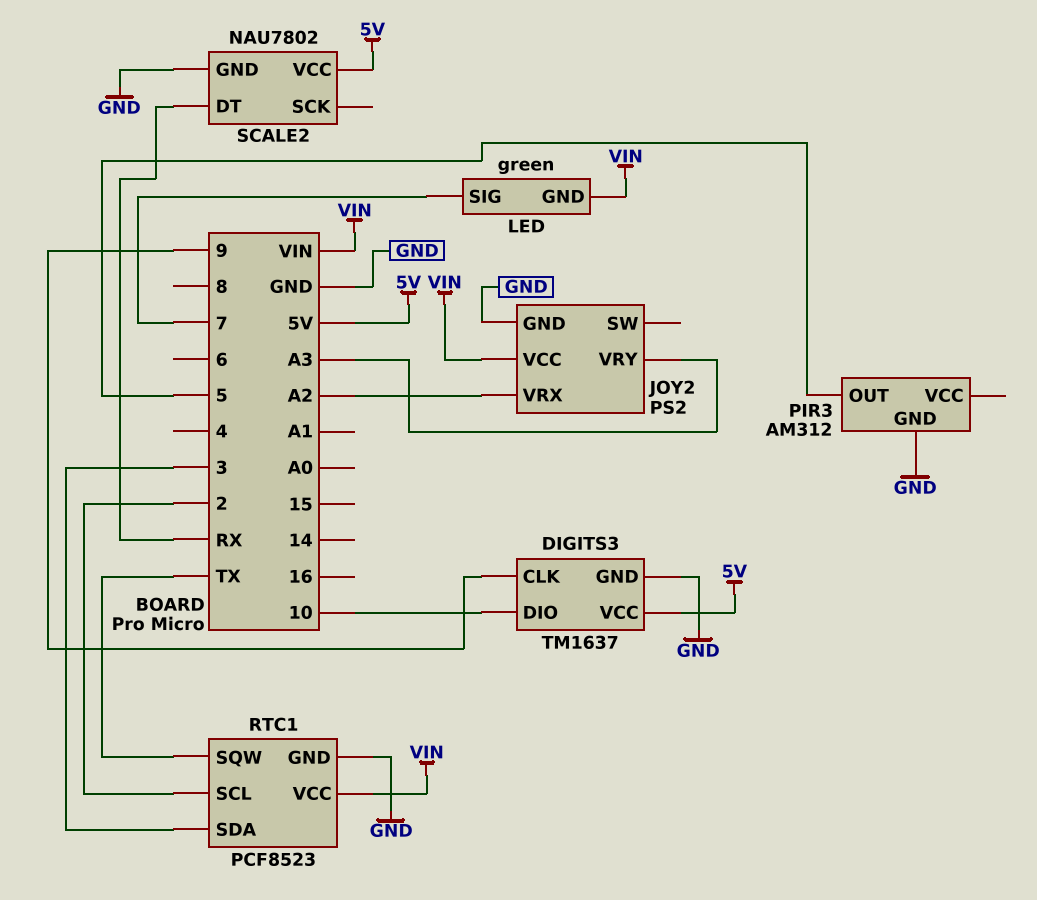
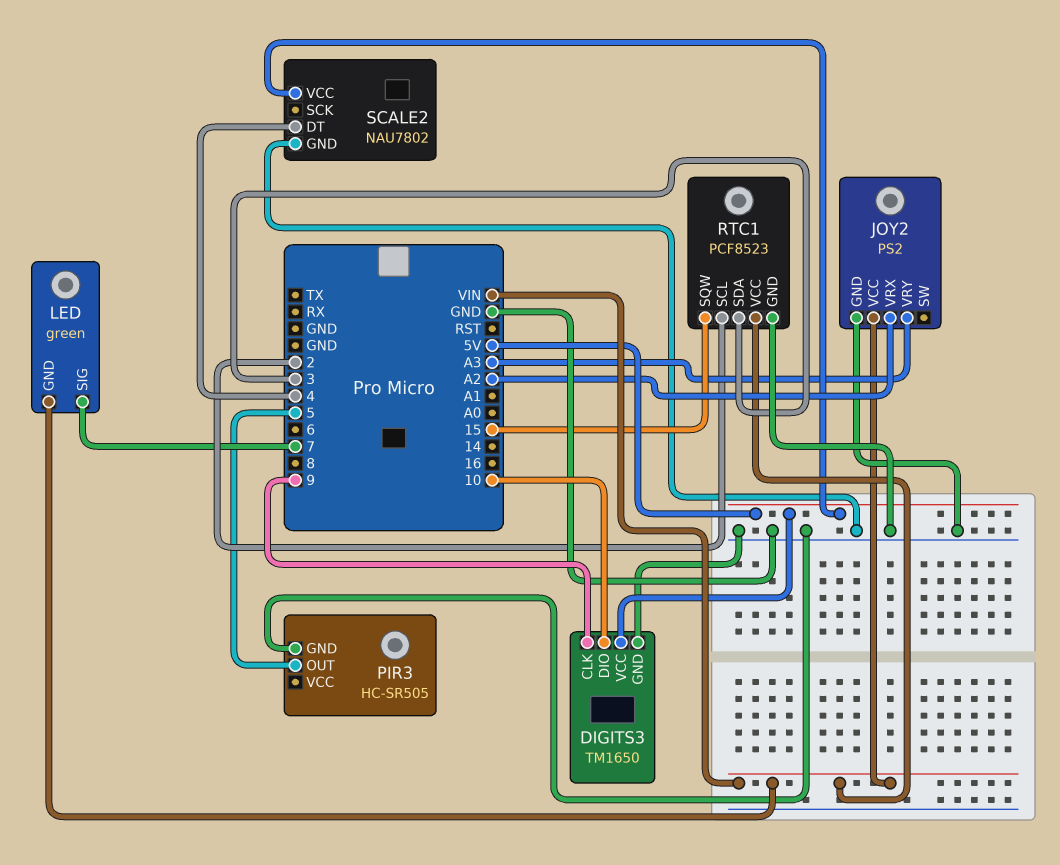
DIGITS3: TM1637 -> TM1650
PIR3: AM312 -> HC-SR505
RTC1 pin SQW: TX -> 15
SCALE2 pin DT: RX -> 4

